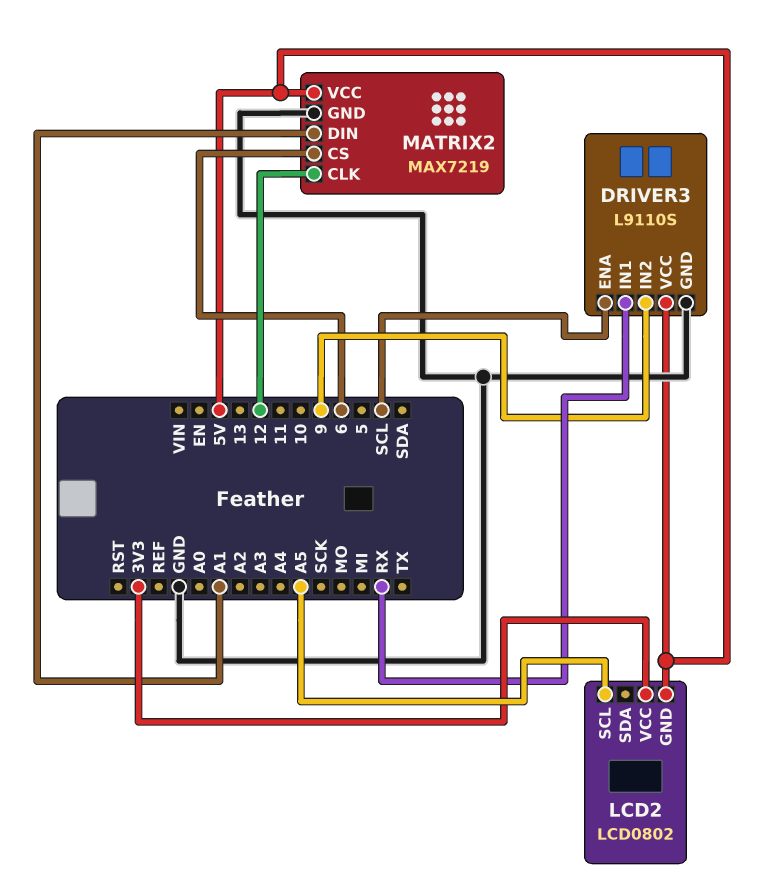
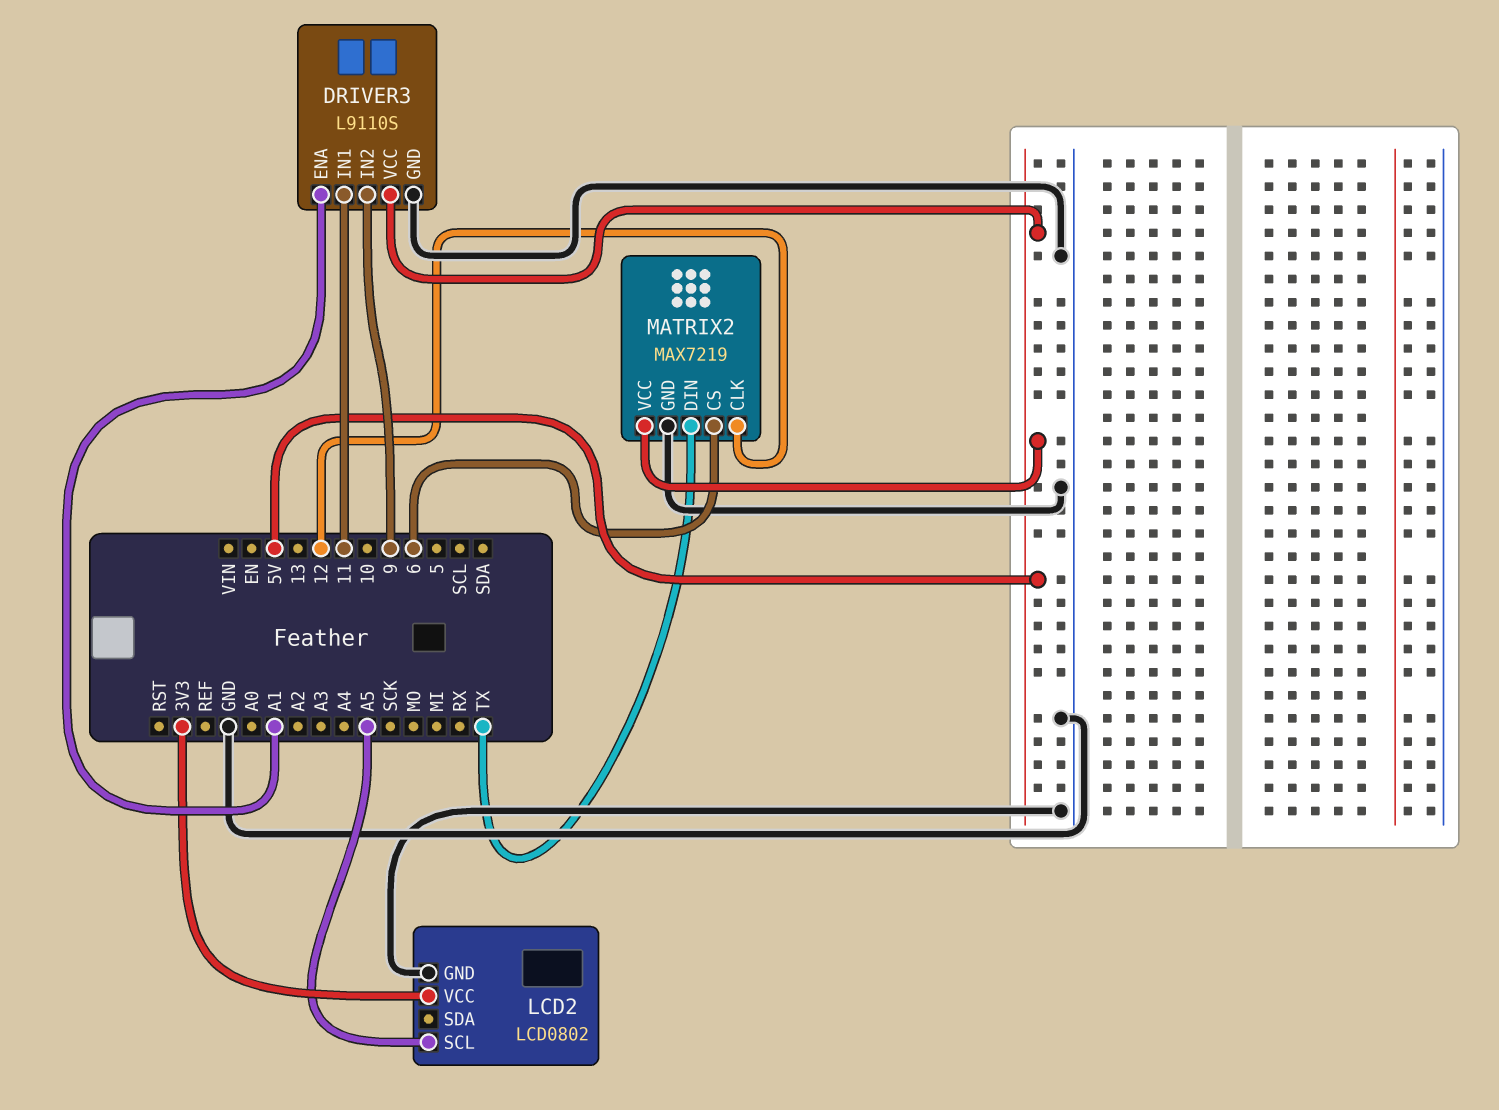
DRIVER3 pin ENA: SCL -> A1
DRIVER3 pin IN1: RX -> 11
LCD2 pin GND: 5V -> GND
MATRIX2 pin DIN: A1 -> TX

